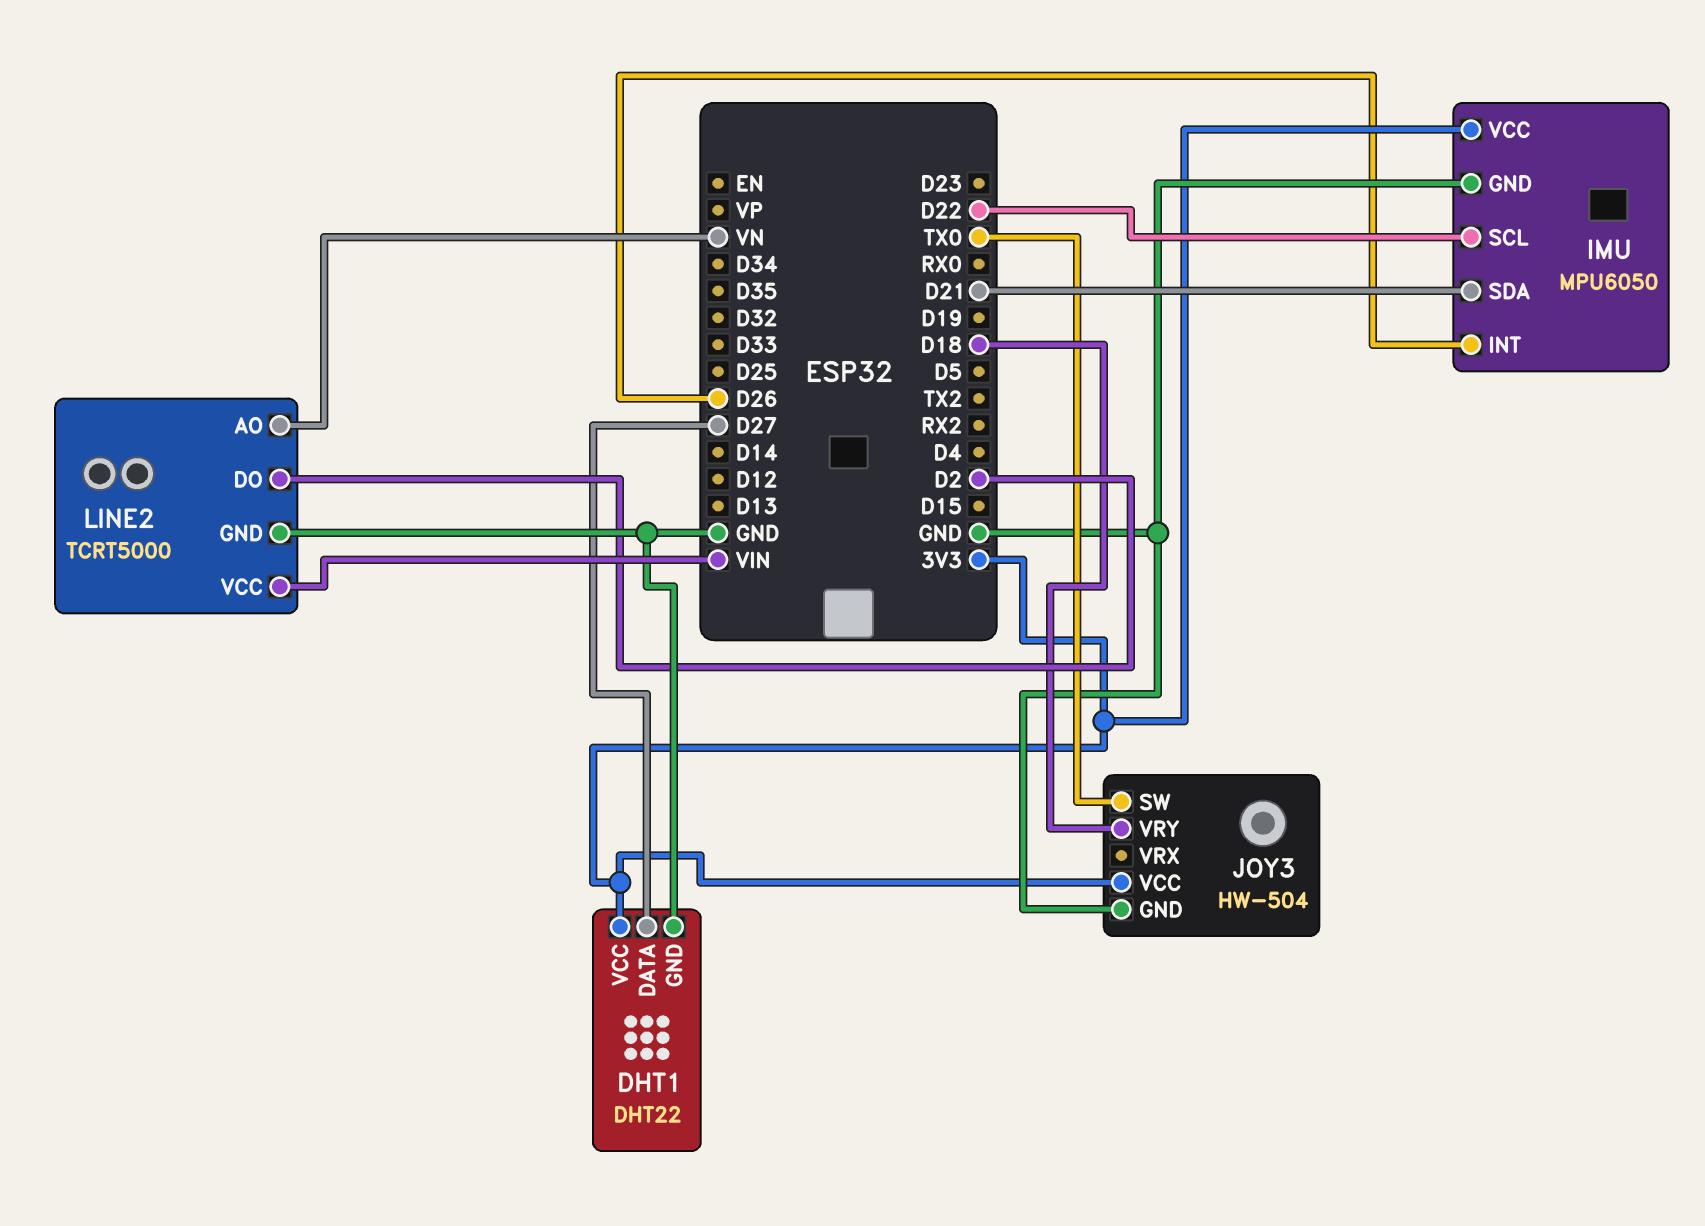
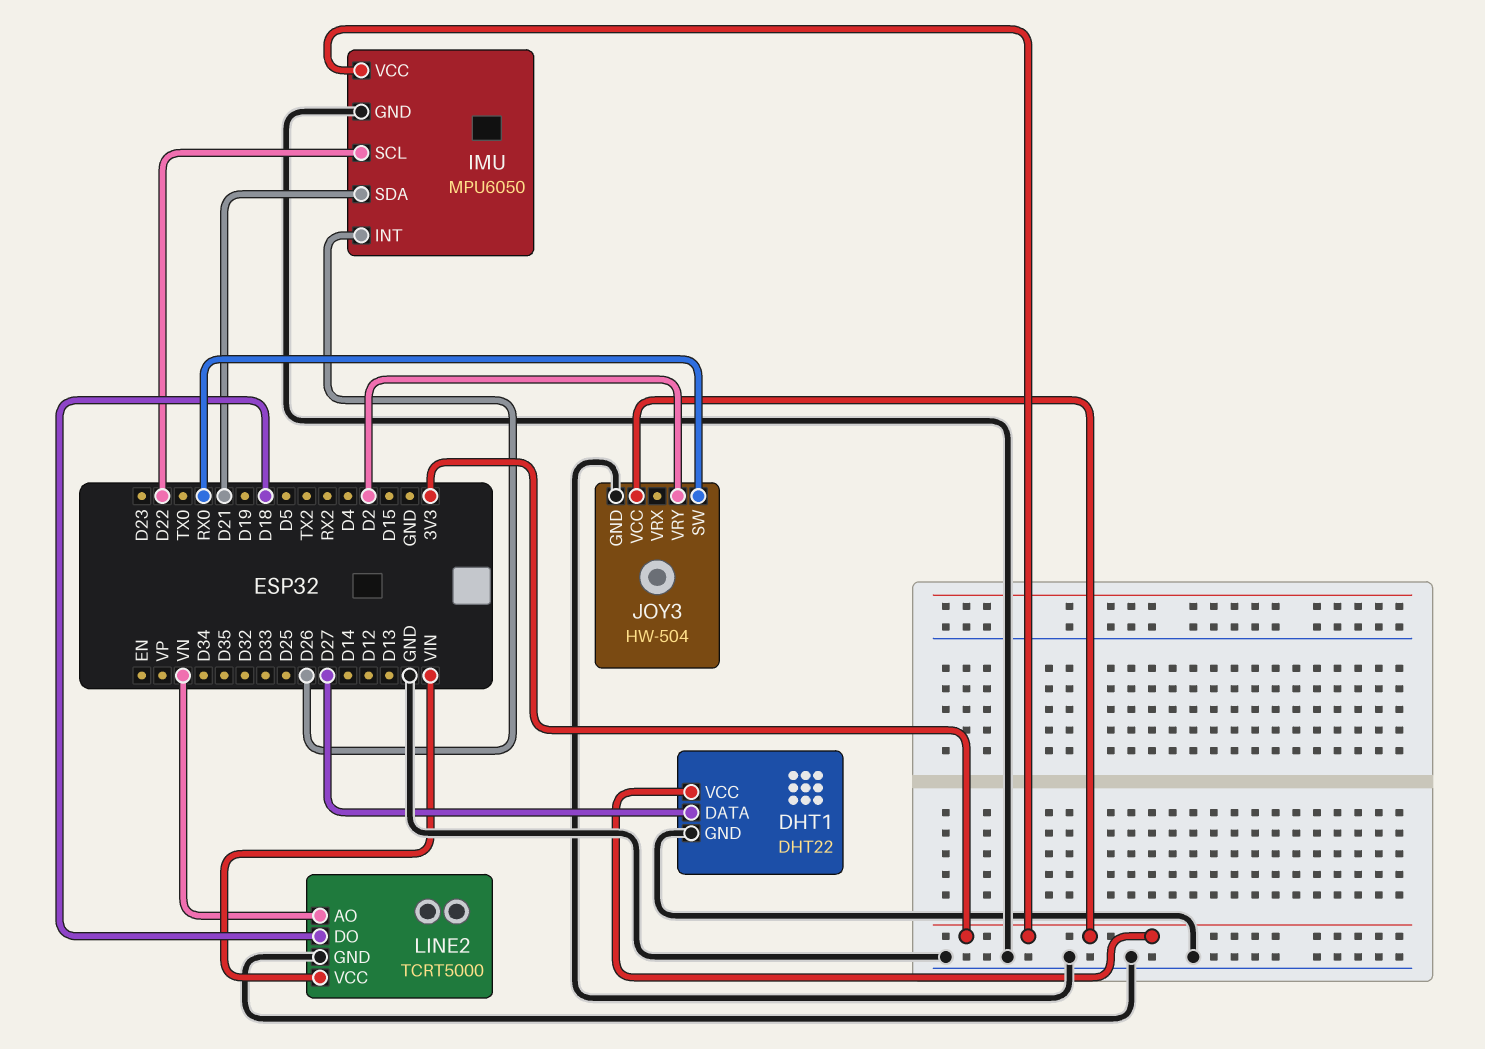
JOY3 pin SW: TX0 -> RX0
JOY3 pin VRY: D18 -> D2
LINE2 pin DO: D2 -> D18

